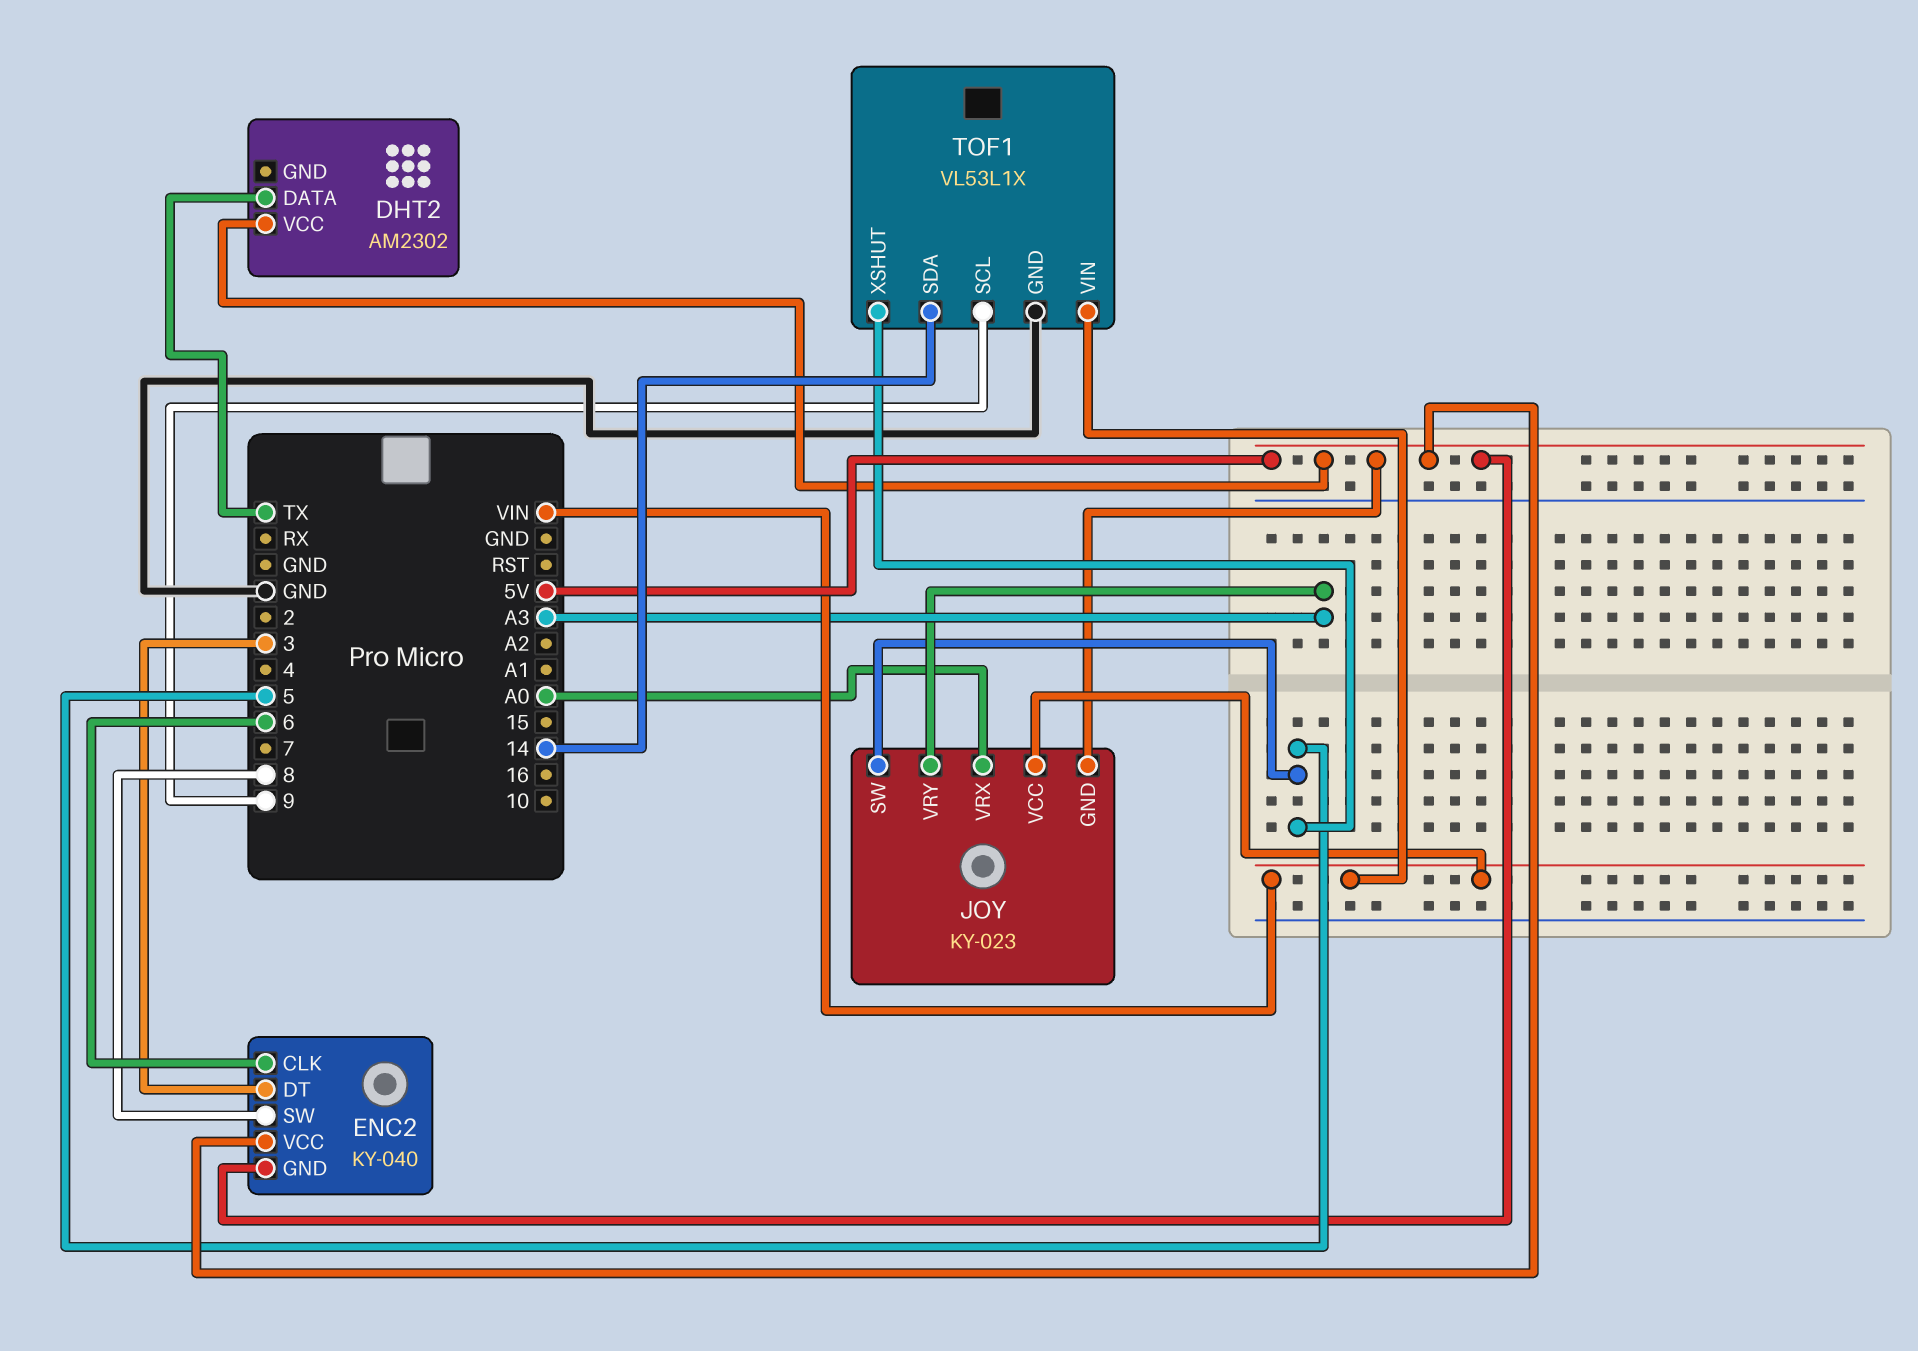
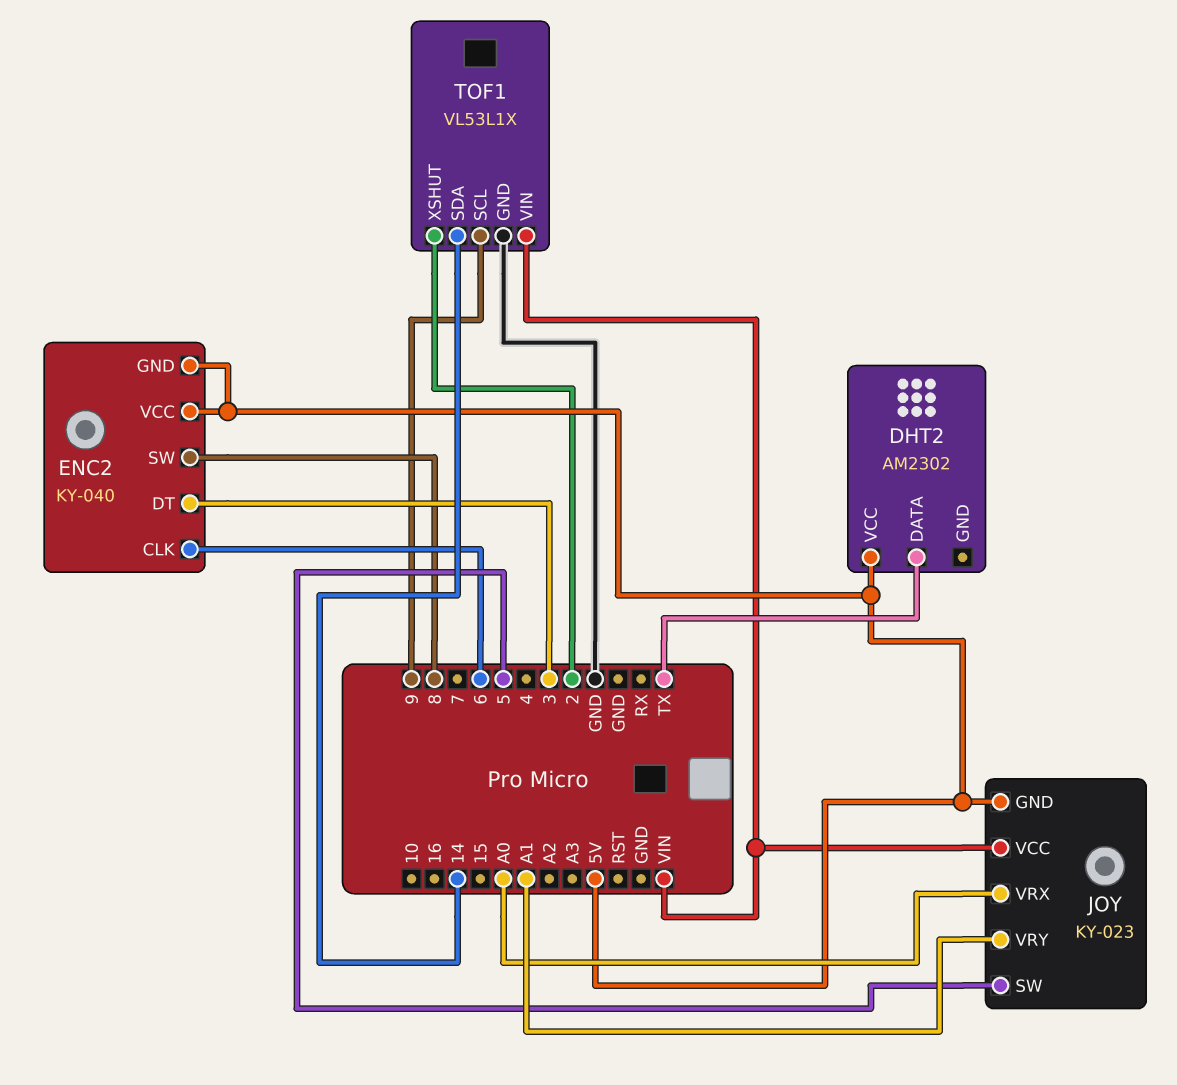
JOY pin VRY: A3 -> A1
TOF1 pin XSHUT: 5 -> 2

